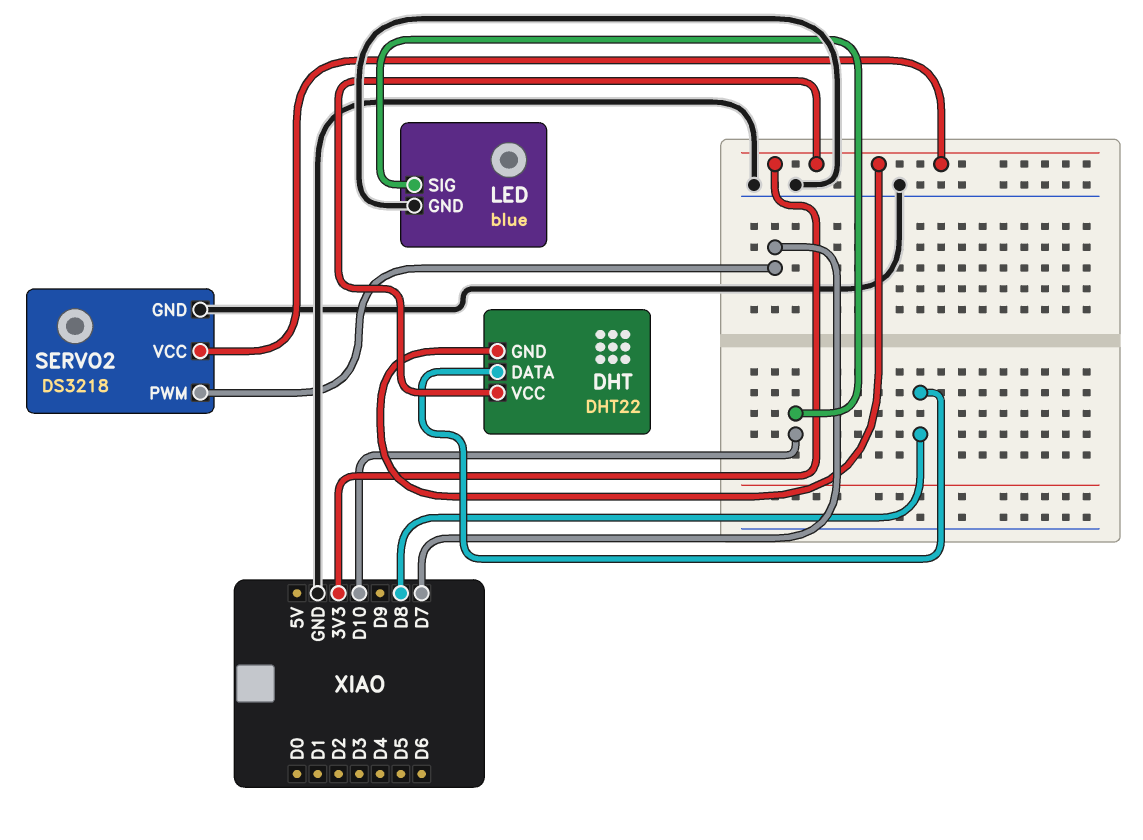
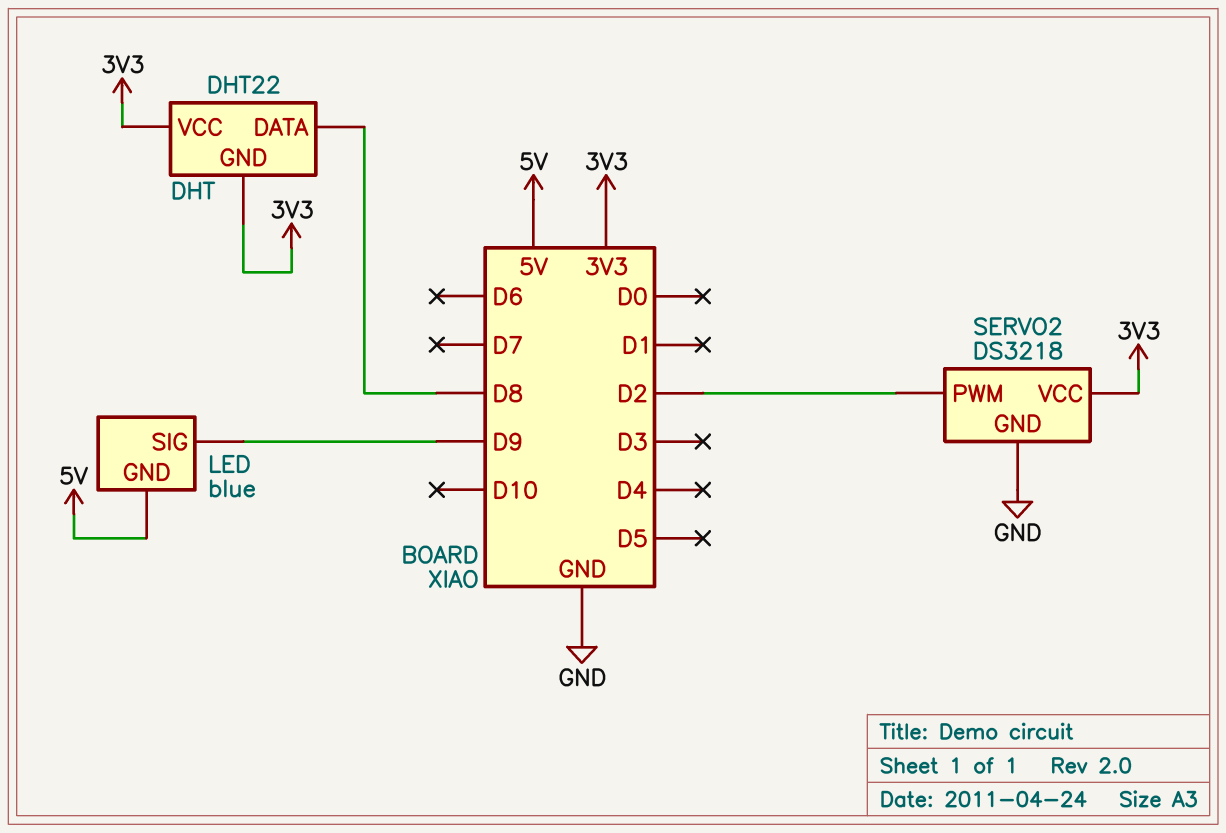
LED pin GND: GND -> 5V
LED pin SIG: D10 -> D9
SERVO2 pin PWM: D7 -> D2

